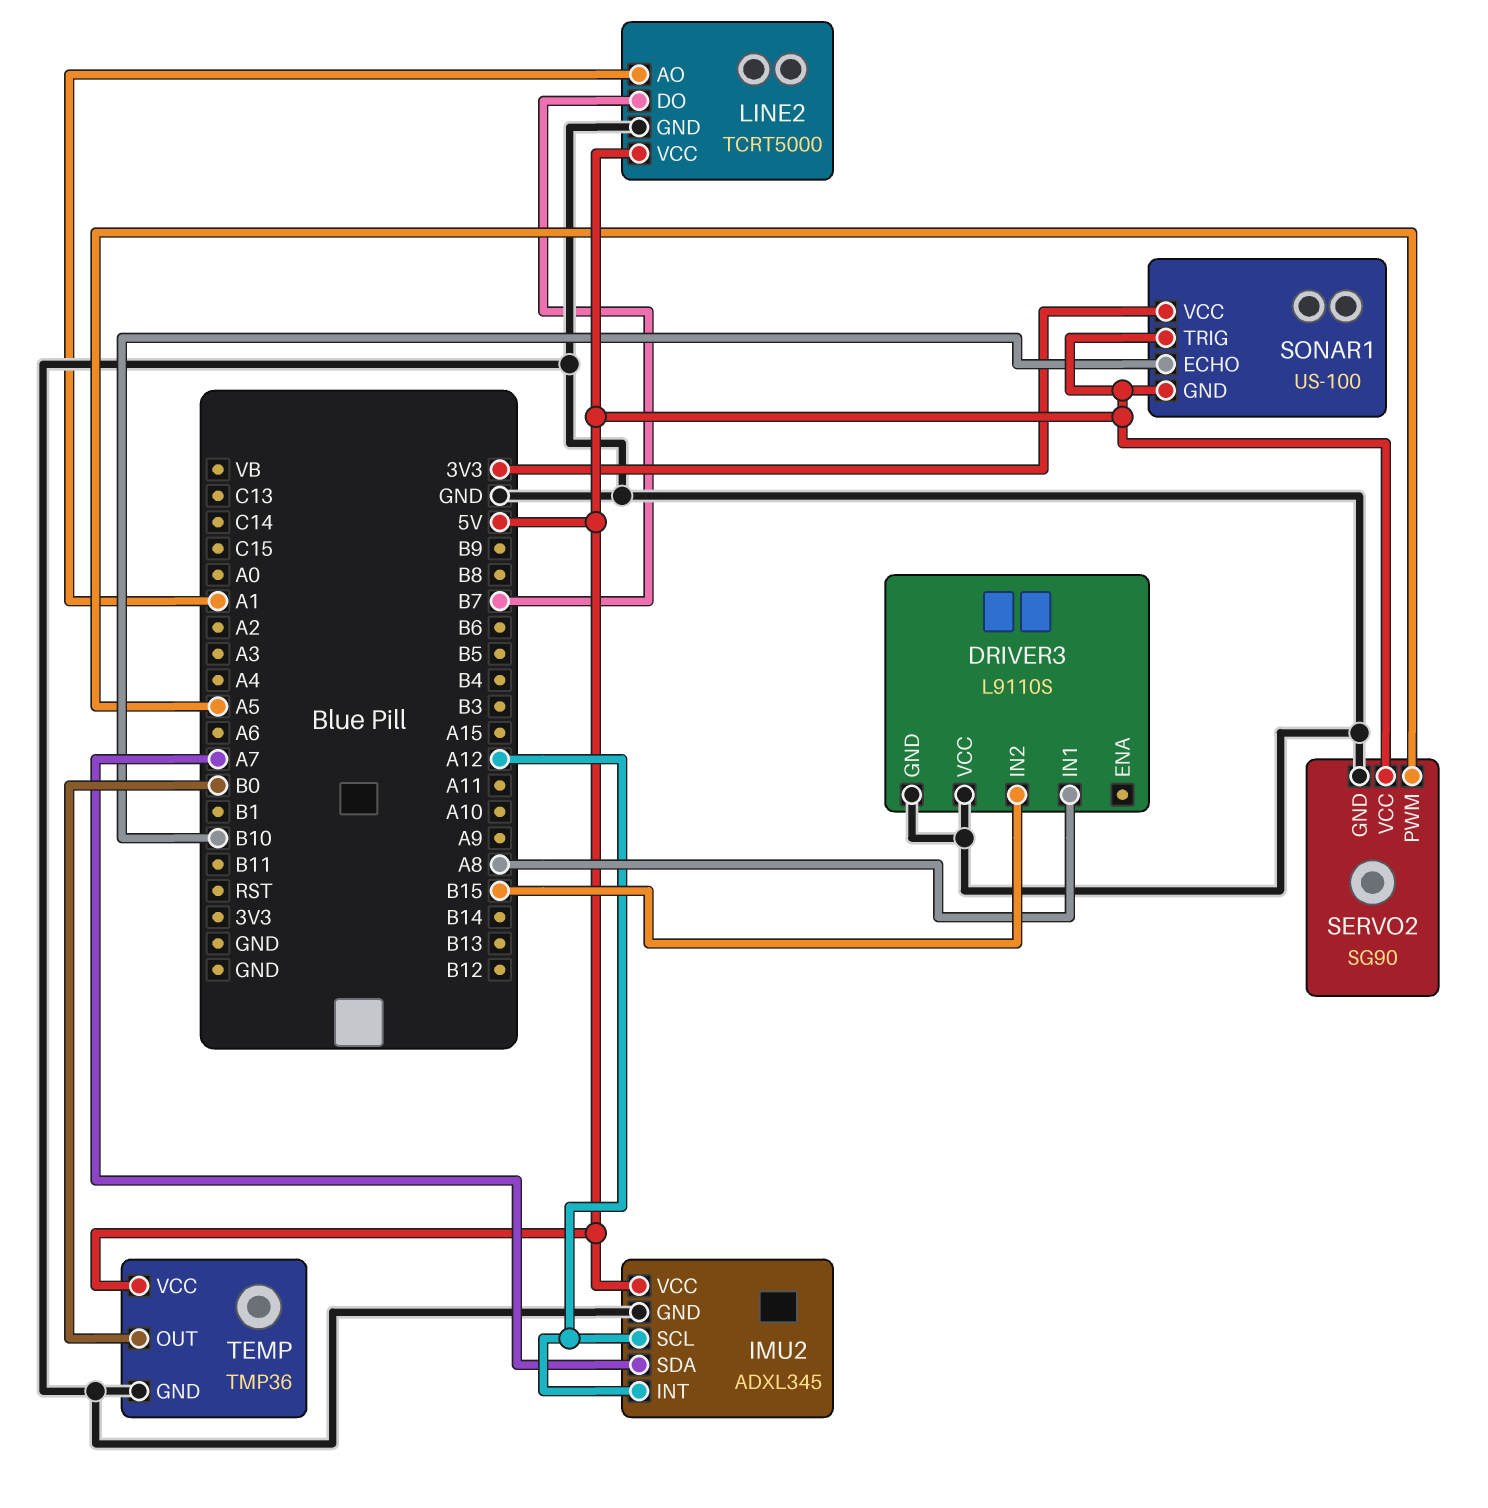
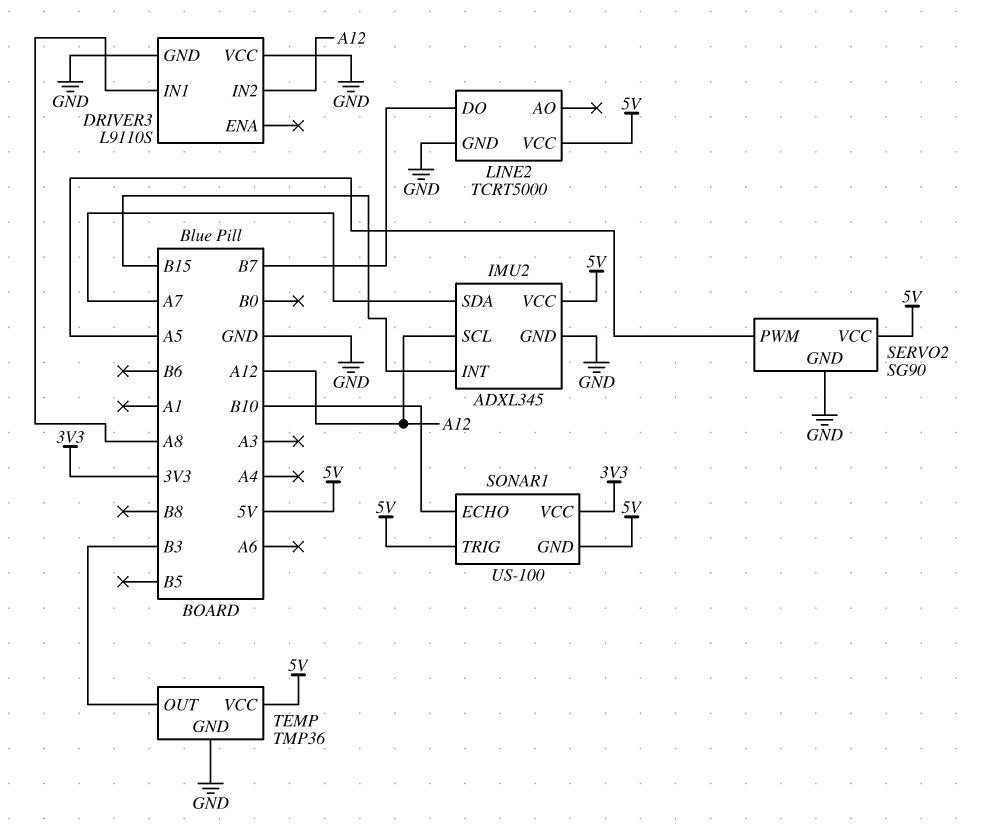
DRIVER3 pin IN2: B15 -> A12
IMU2 pin INT: A12 -> B15
LINE2 pin AO: A1 -> none
TEMP pin OUT: B0 -> B3

